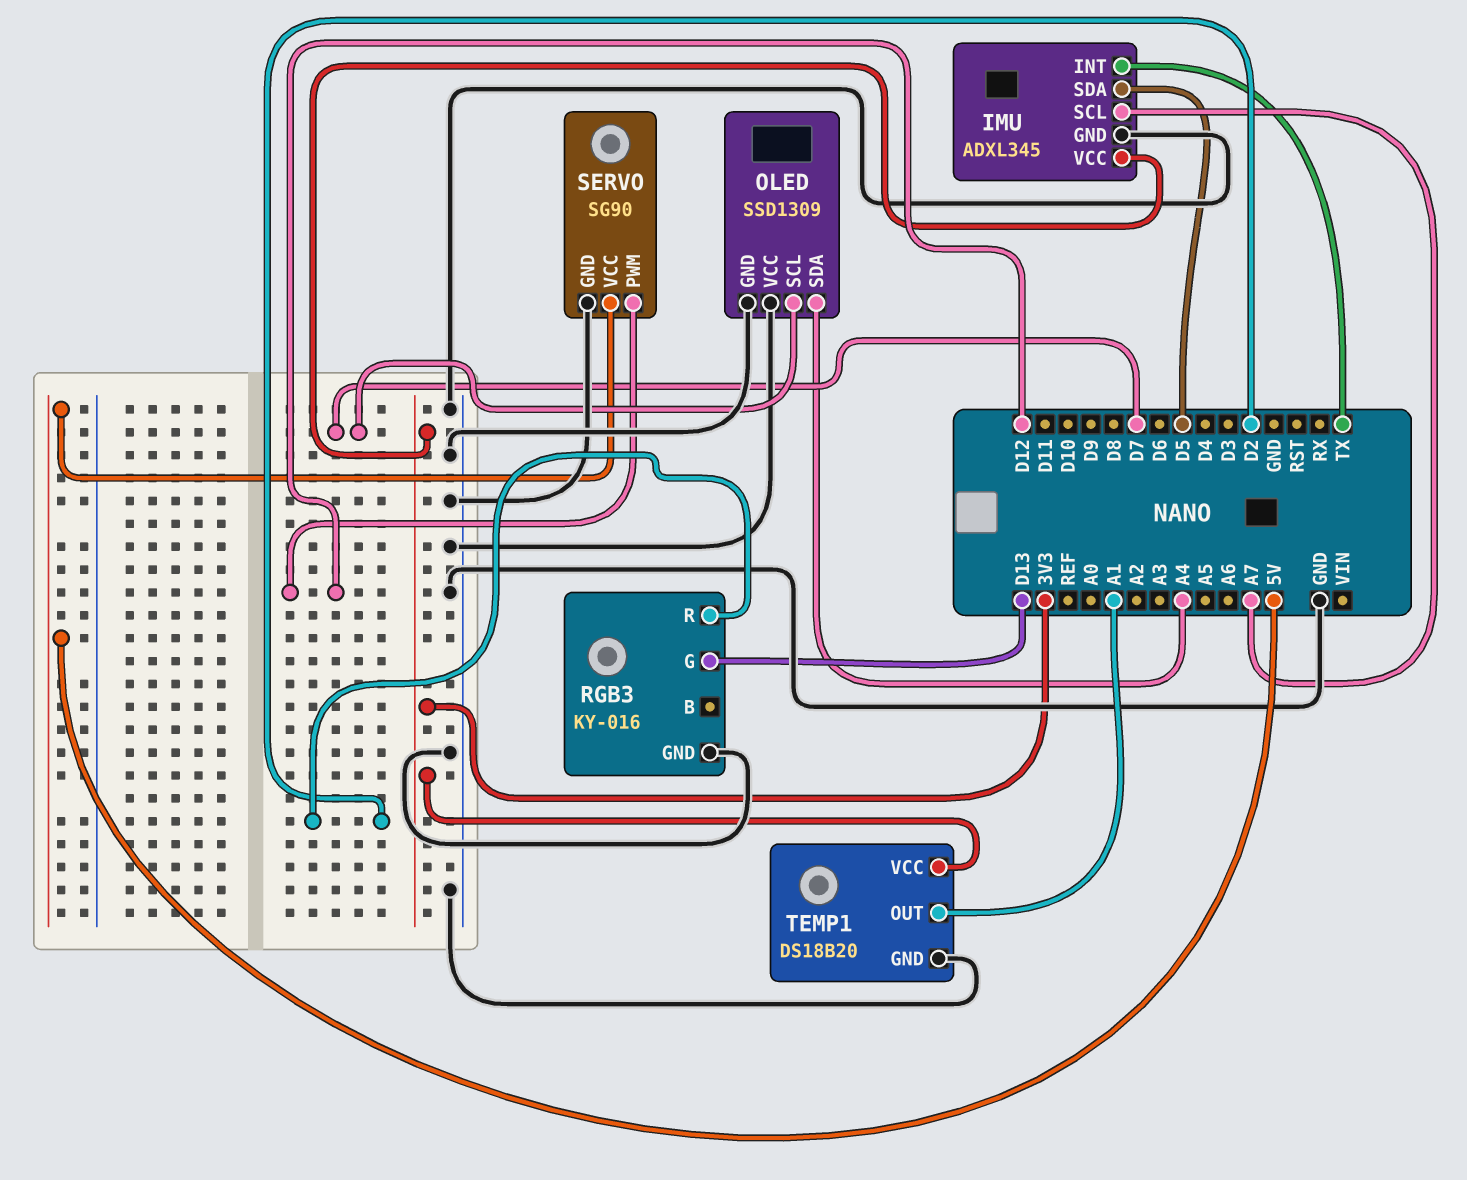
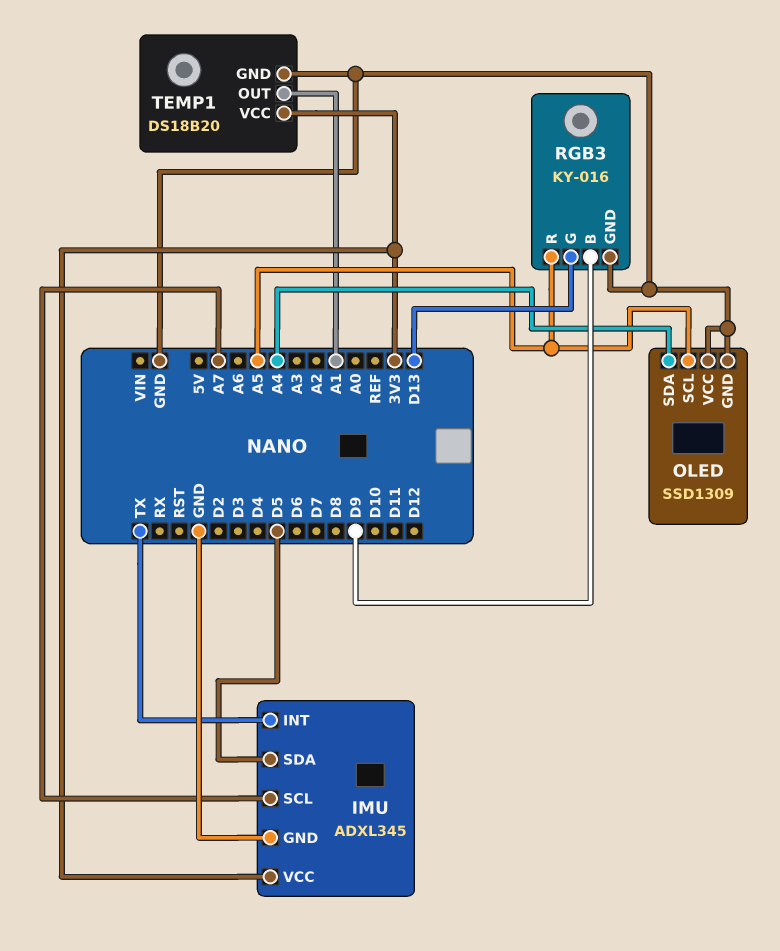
OLED pin SCL: D7 -> A5
RGB3 pin B: none -> D9
RGB3 pin R: D2 -> A5
SERVO: SG90 -> none
SERVO pin GND: GND -> none
SERVO pin PWM: D12 -> none
SERVO pin VCC: 5V -> none

